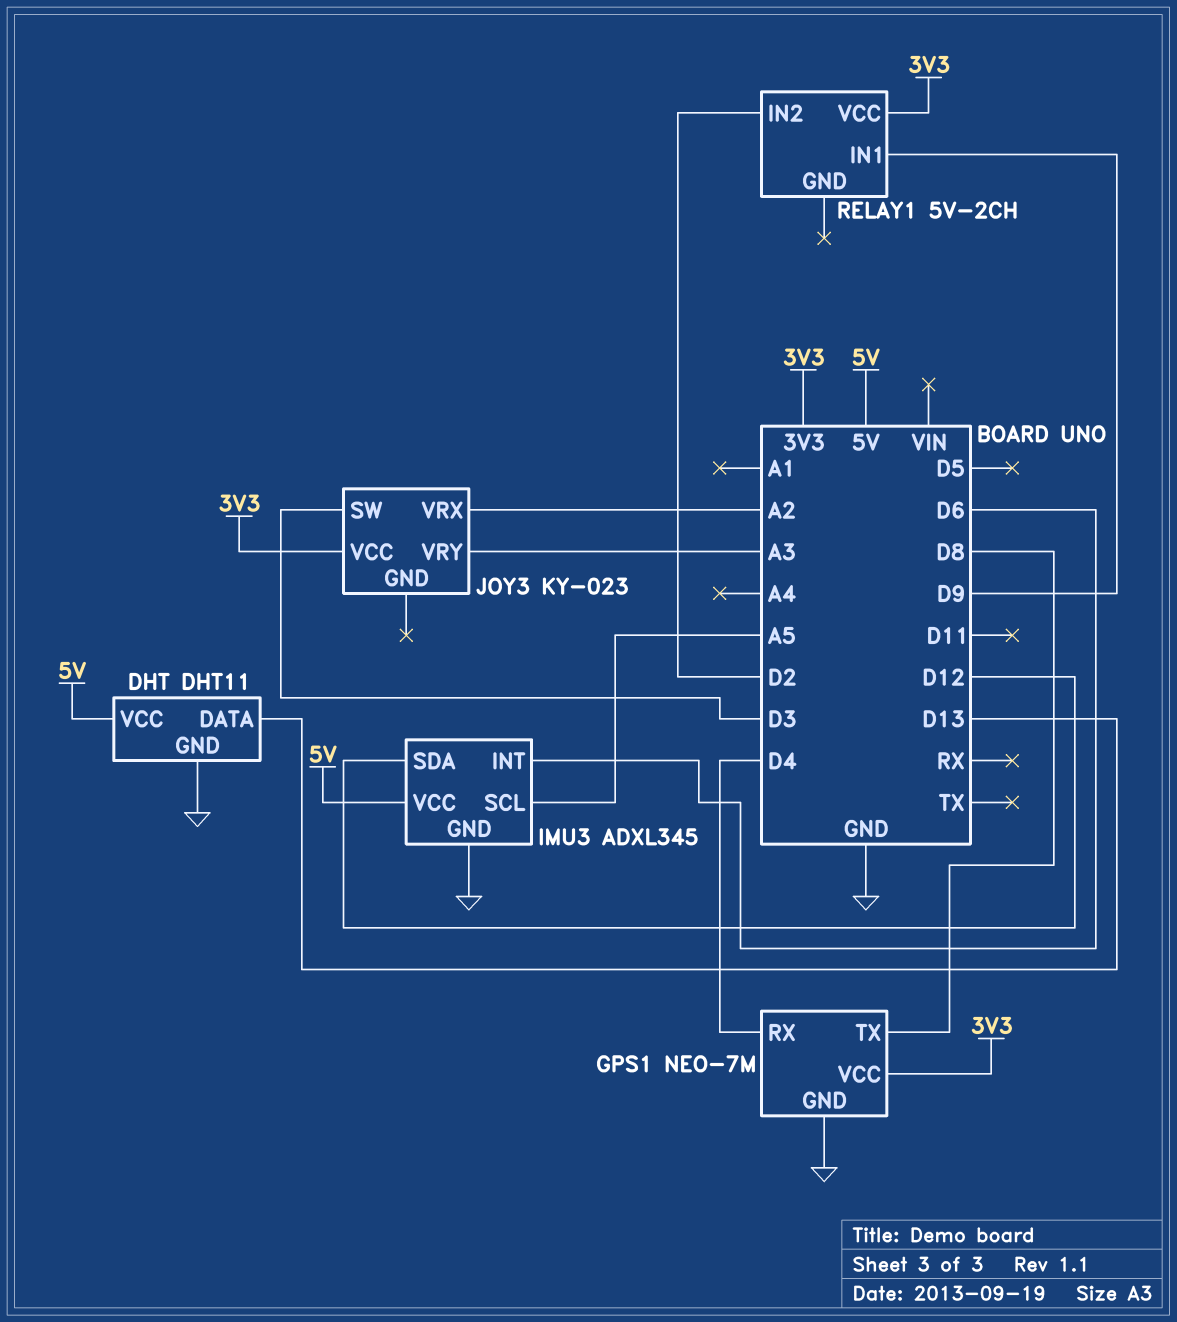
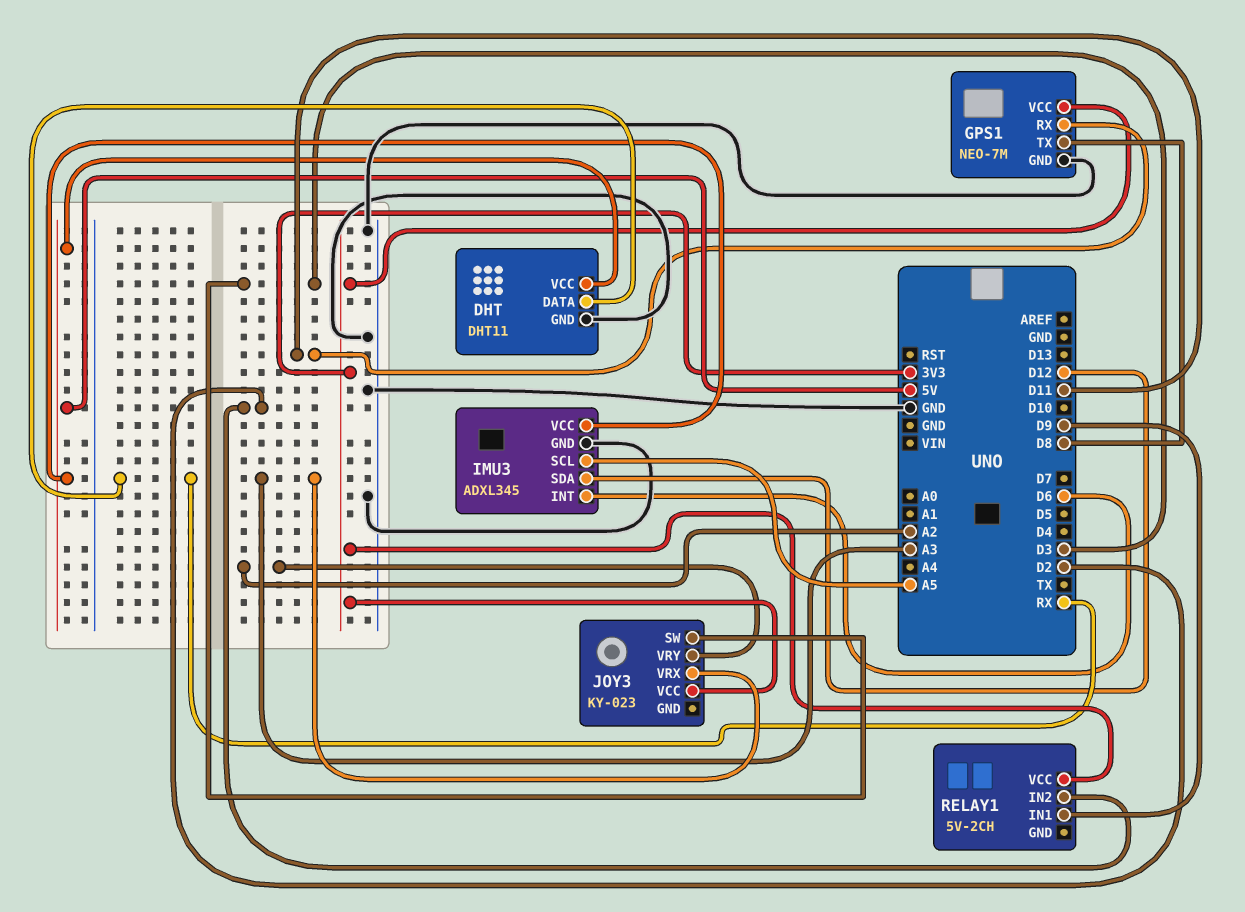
DHT pin DATA: D13 -> RX
GPS1 pin RX: D4 -> D11
JOY3 pin VRX: A2 -> A3
JOY3 pin VRY: A3 -> A2

